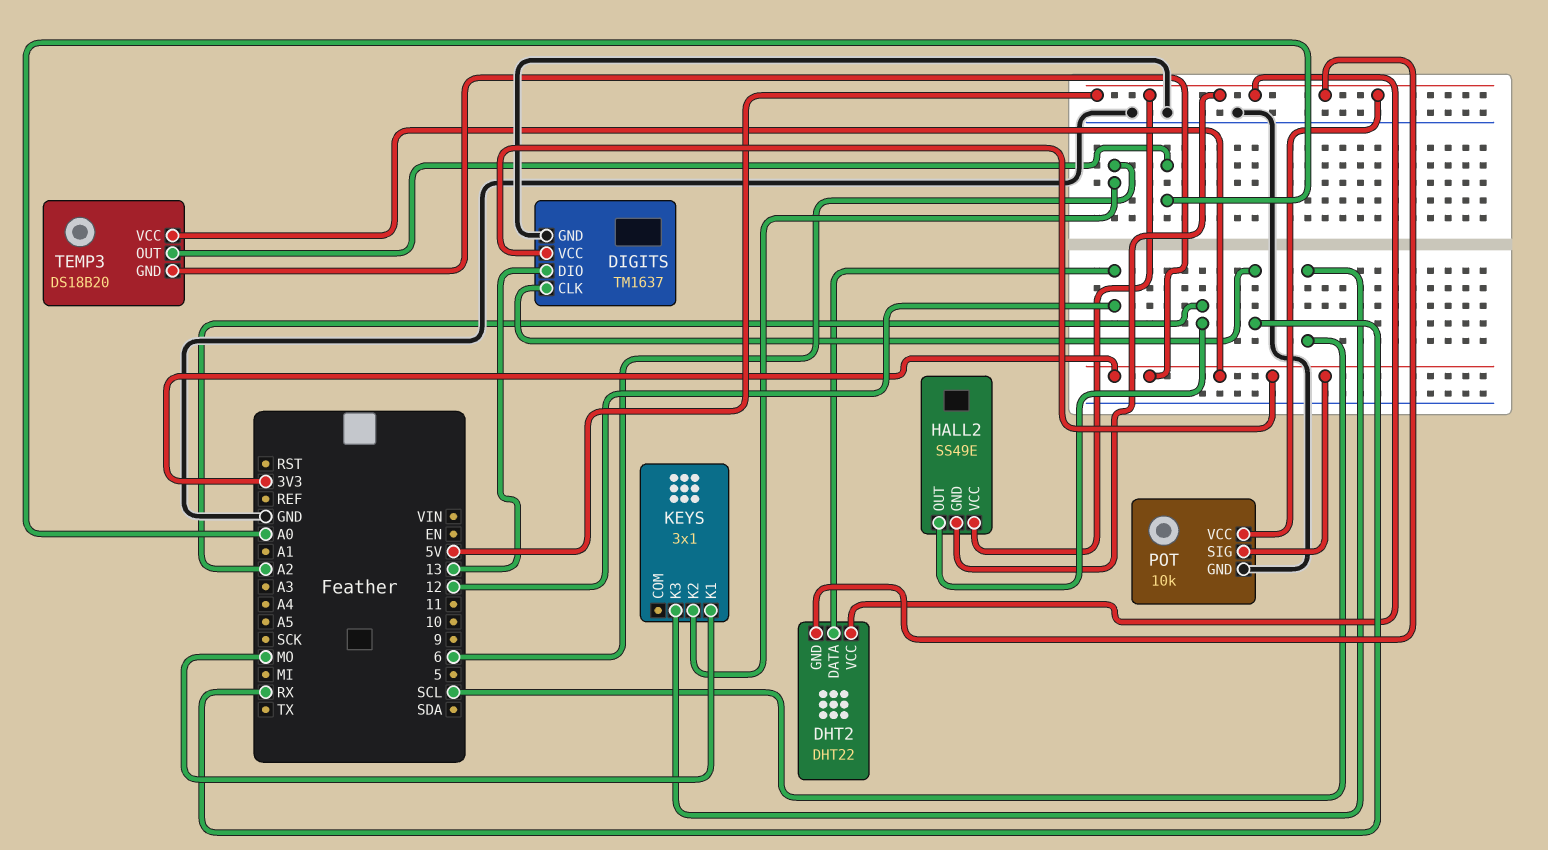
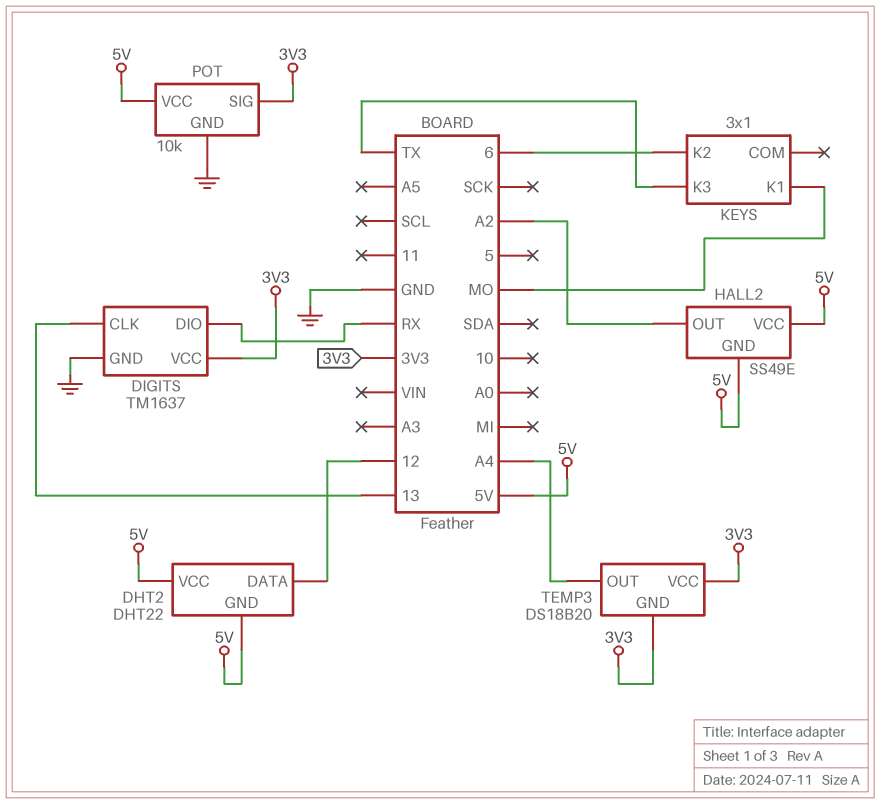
DIGITS pin CLK: RX -> 13
DIGITS pin DIO: 13 -> RX
KEYS pin K3: SCL -> TX
TEMP3 pin OUT: A0 -> A4

